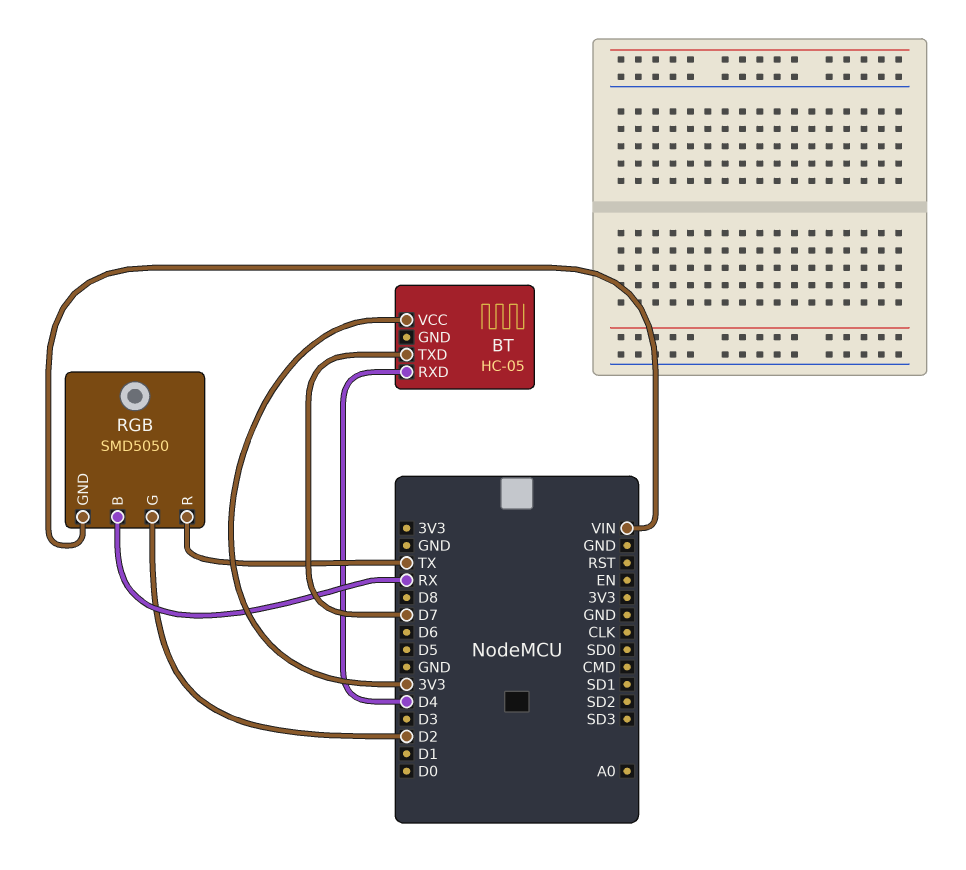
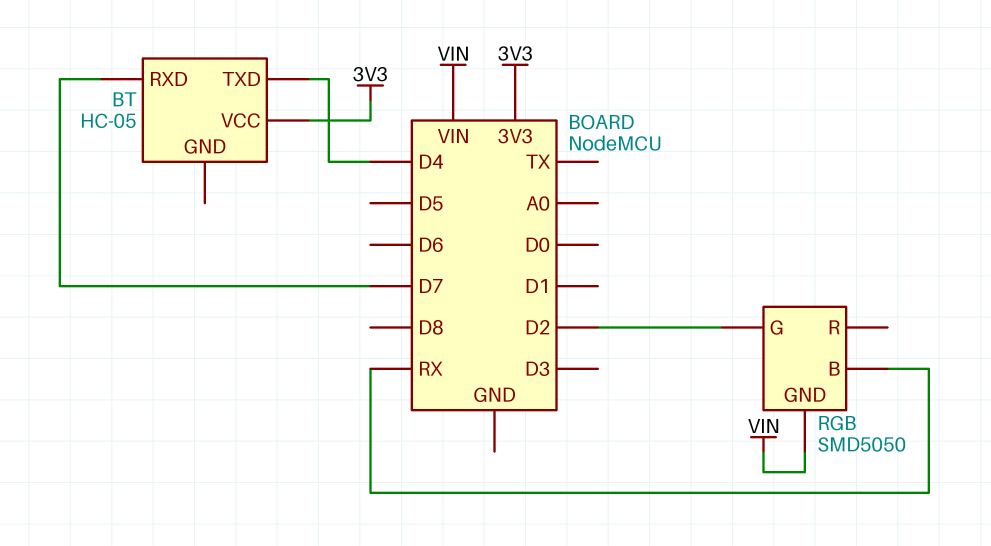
BT pin RXD: D4 -> D7
BT pin TXD: D7 -> D4
RGB pin R: TX -> none

